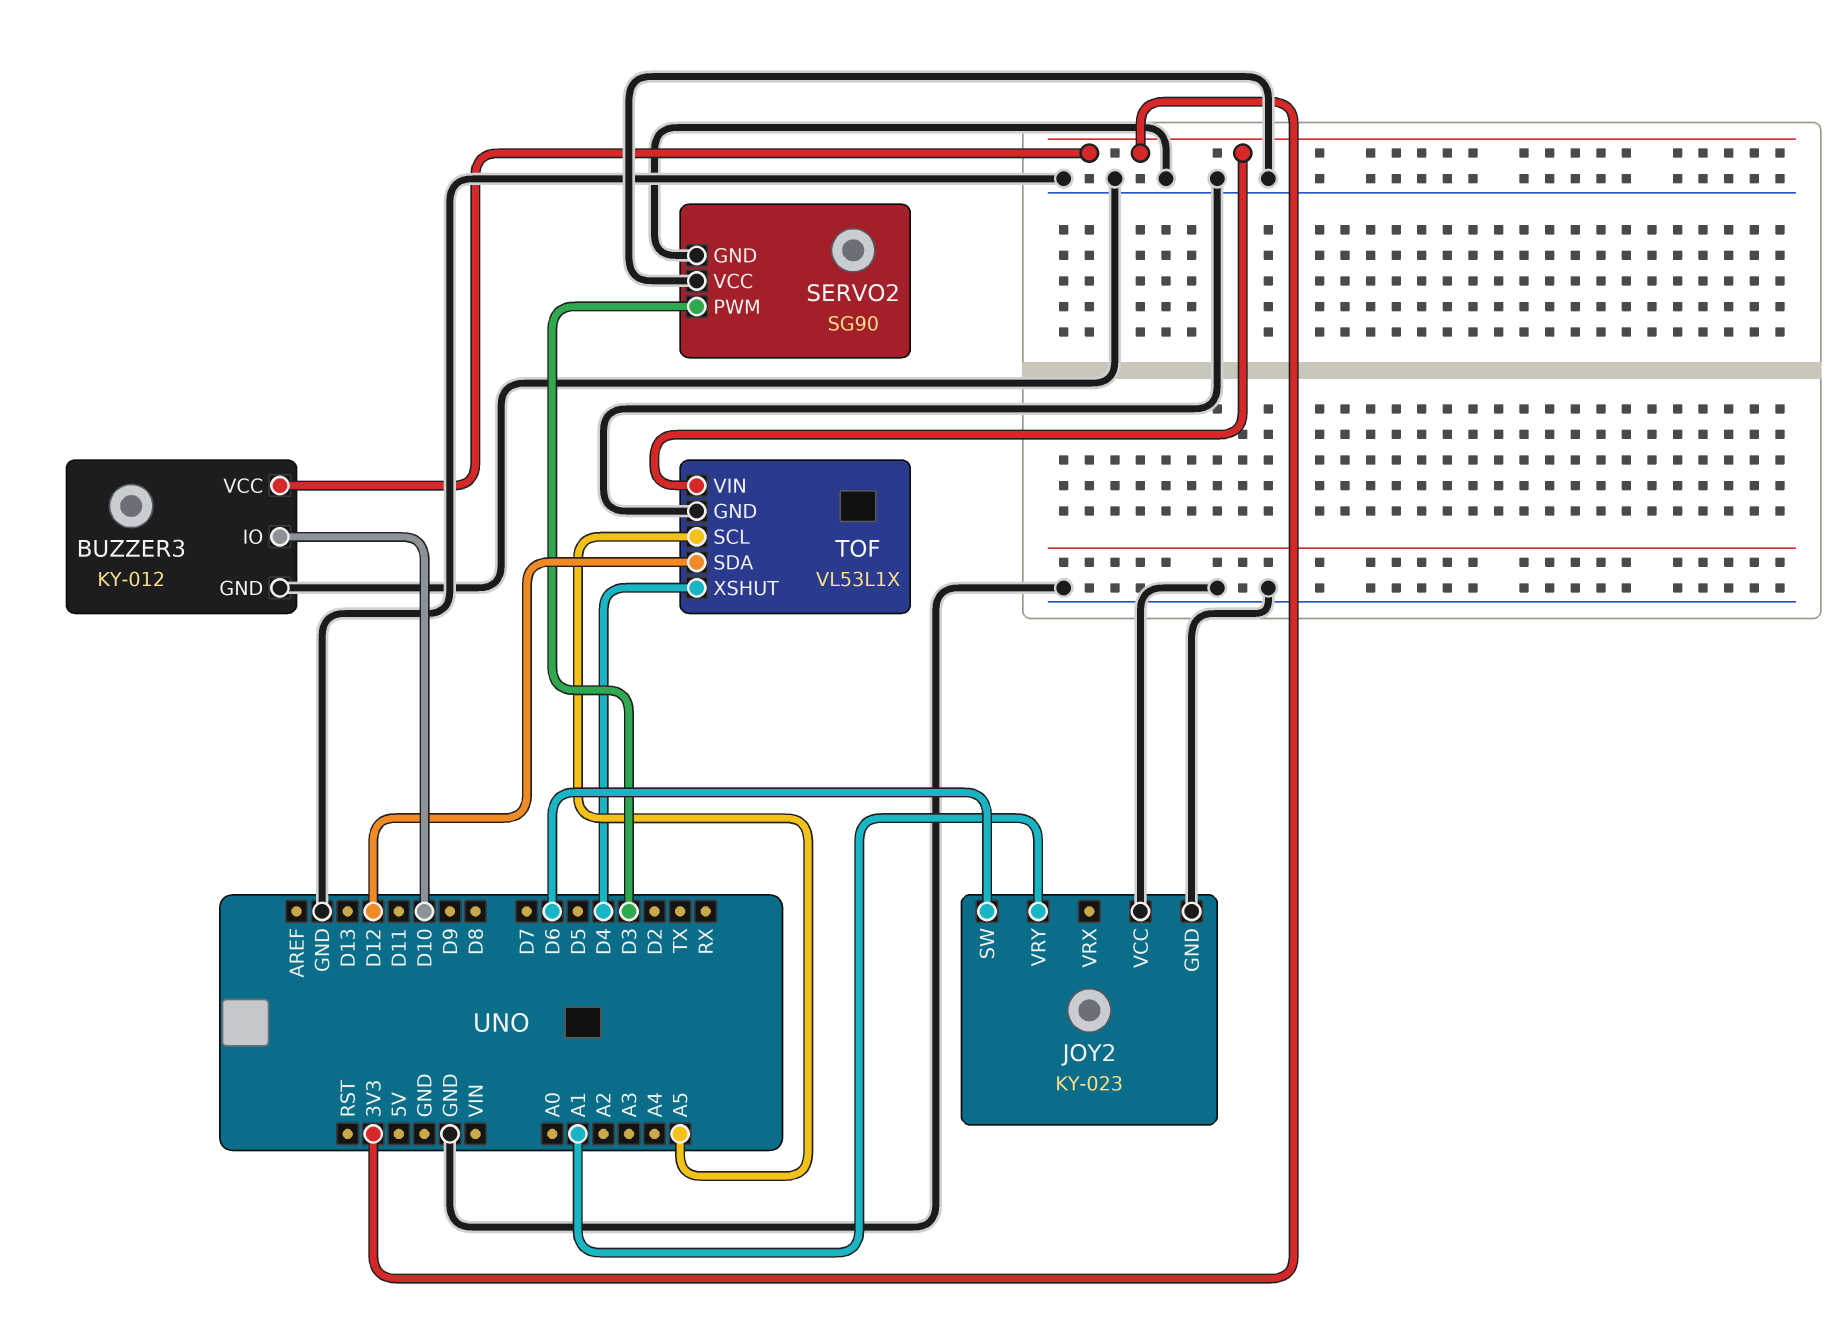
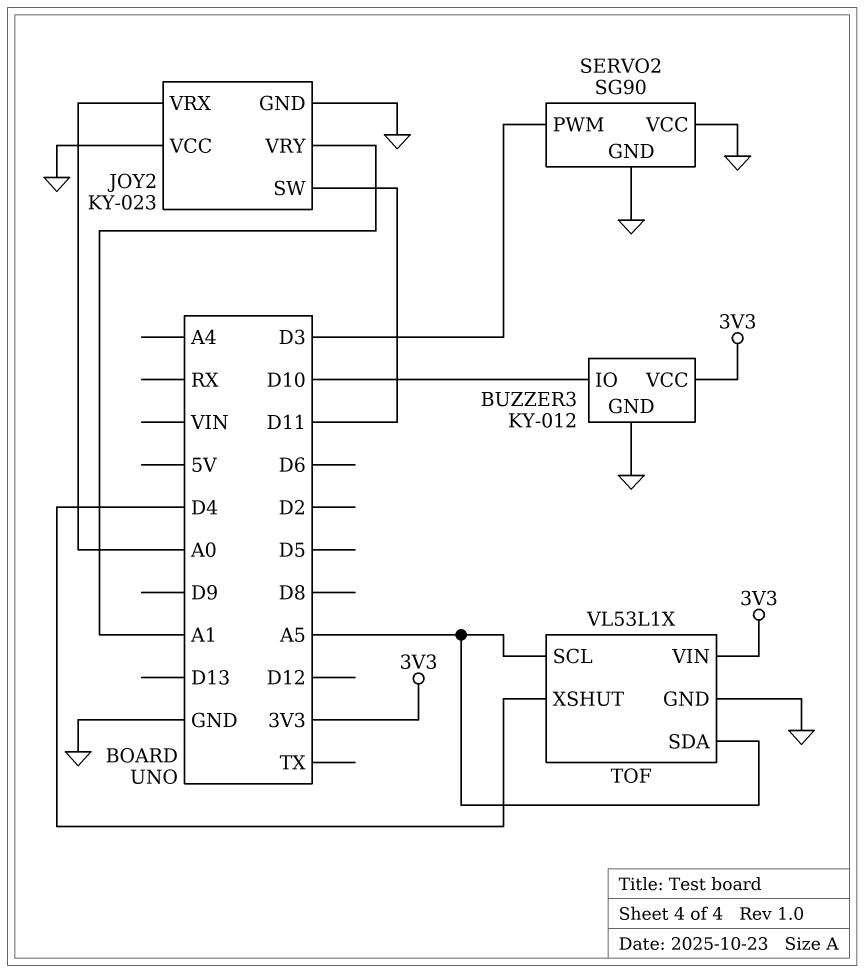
JOY2 pin SW: D6 -> D11
JOY2 pin VRX: none -> A0
TOF pin SDA: D12 -> A5

